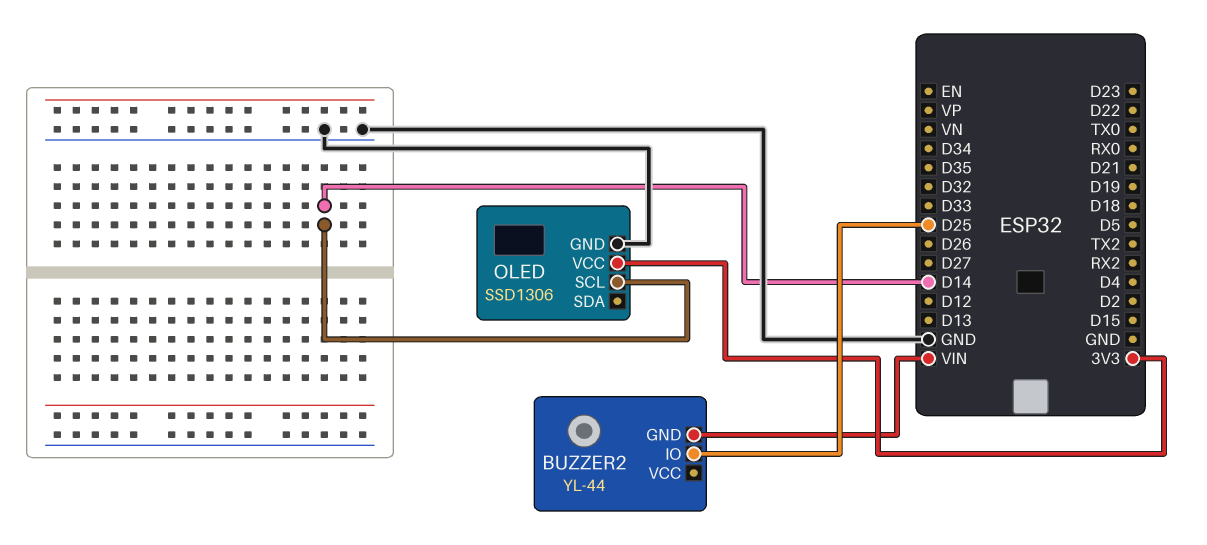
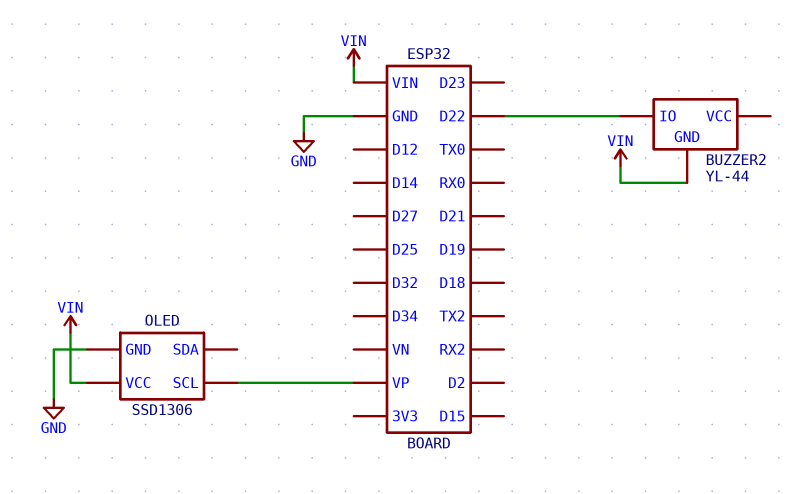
BUZZER2 pin IO: D25 -> D22
OLED pin SCL: D14 -> VP
OLED pin VCC: 3V3 -> VIN

